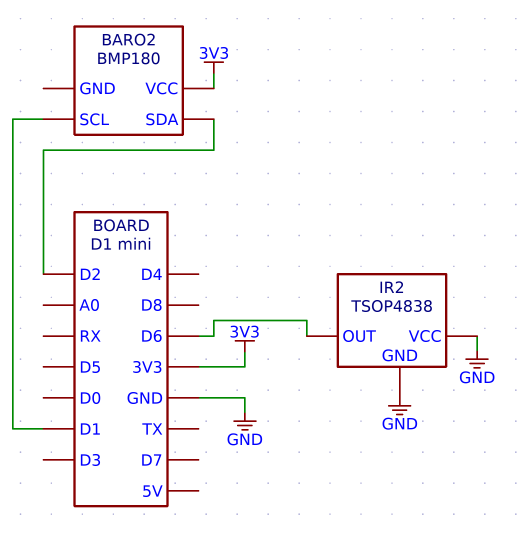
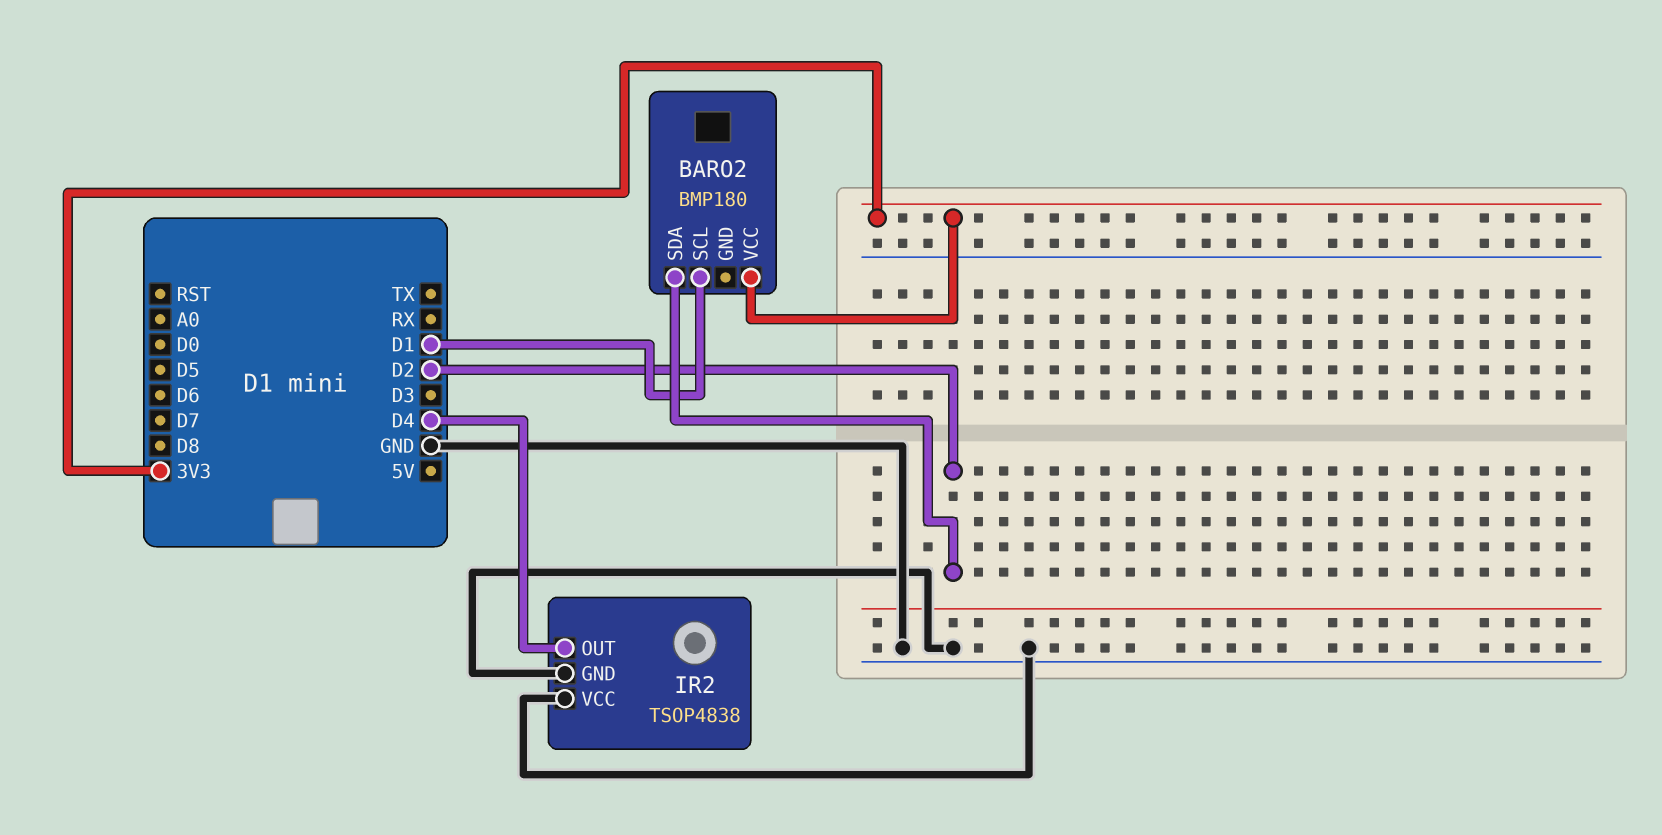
IR2 pin OUT: D6 -> D4

